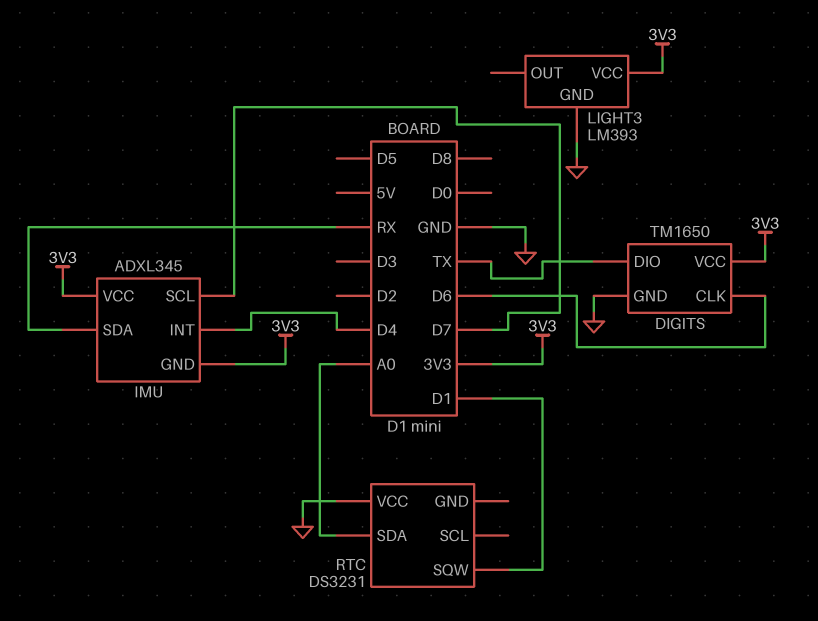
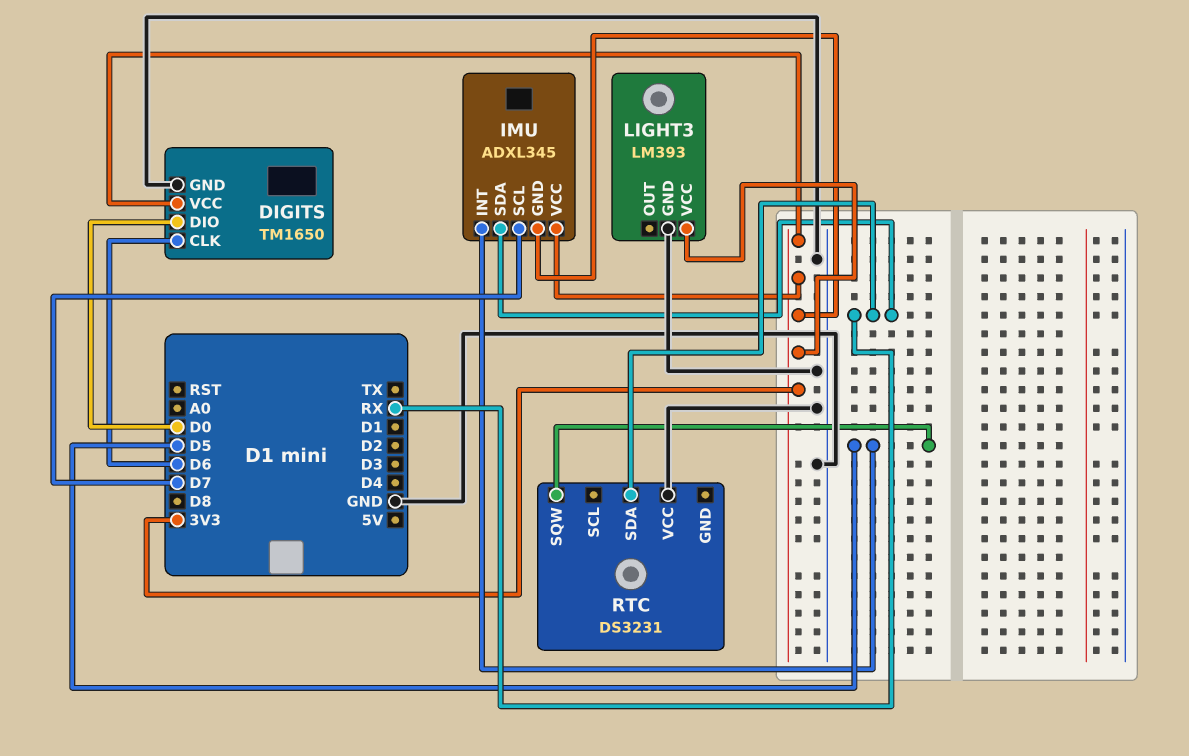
DIGITS pin DIO: TX -> D0
IMU pin INT: D4 -> D5
RTC pin SDA: A0 -> RX
RTC pin SQW: D1 -> D5

